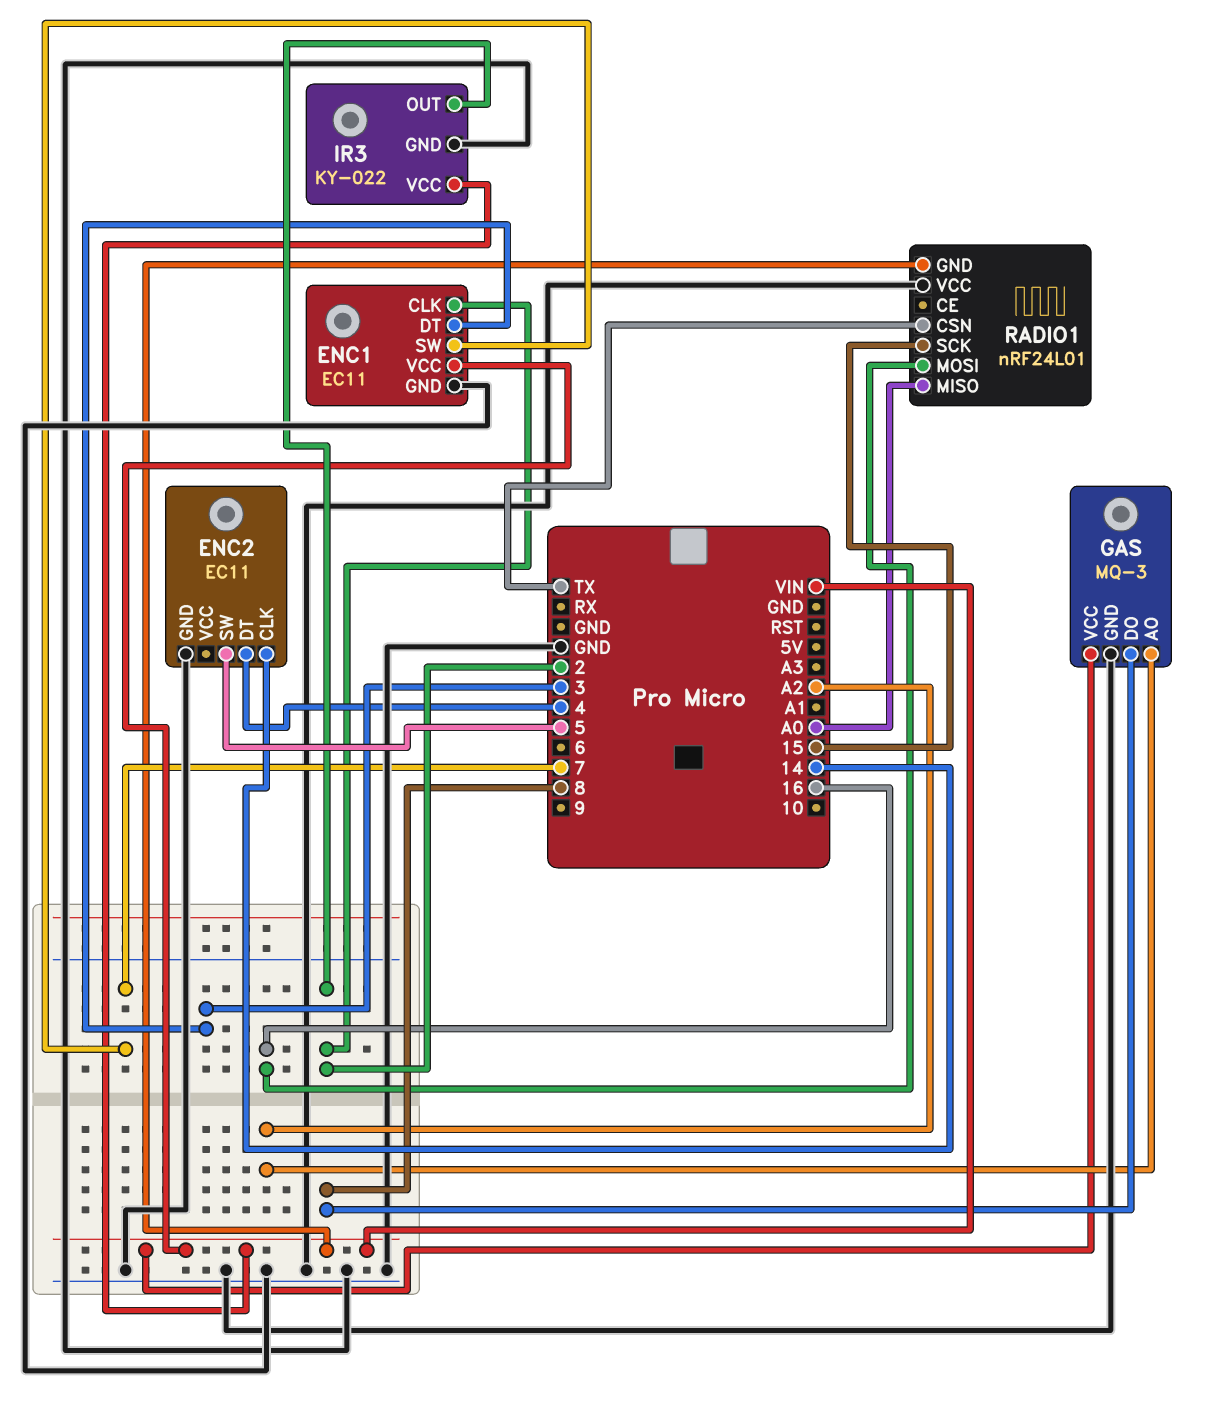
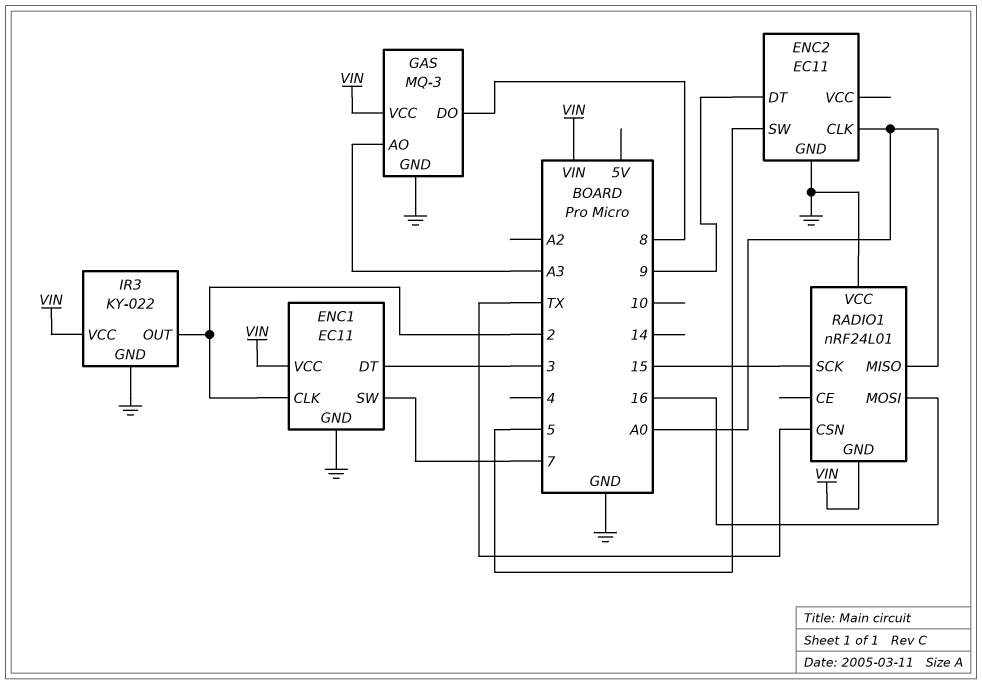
ENC2 pin CLK: 14 -> A0
ENC2 pin DT: 4 -> 9
GAS pin AO: A2 -> A3

